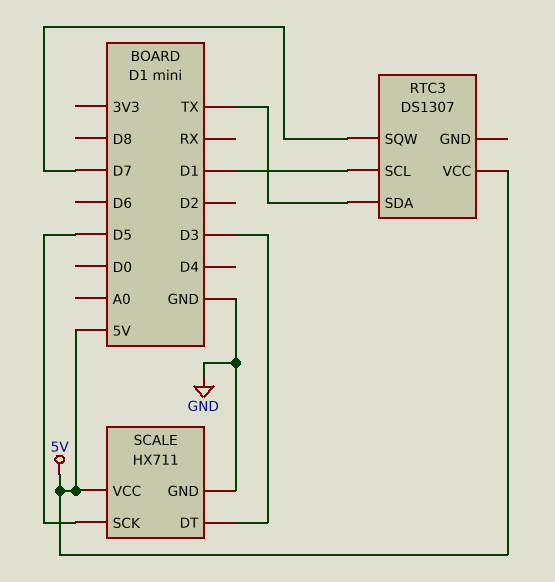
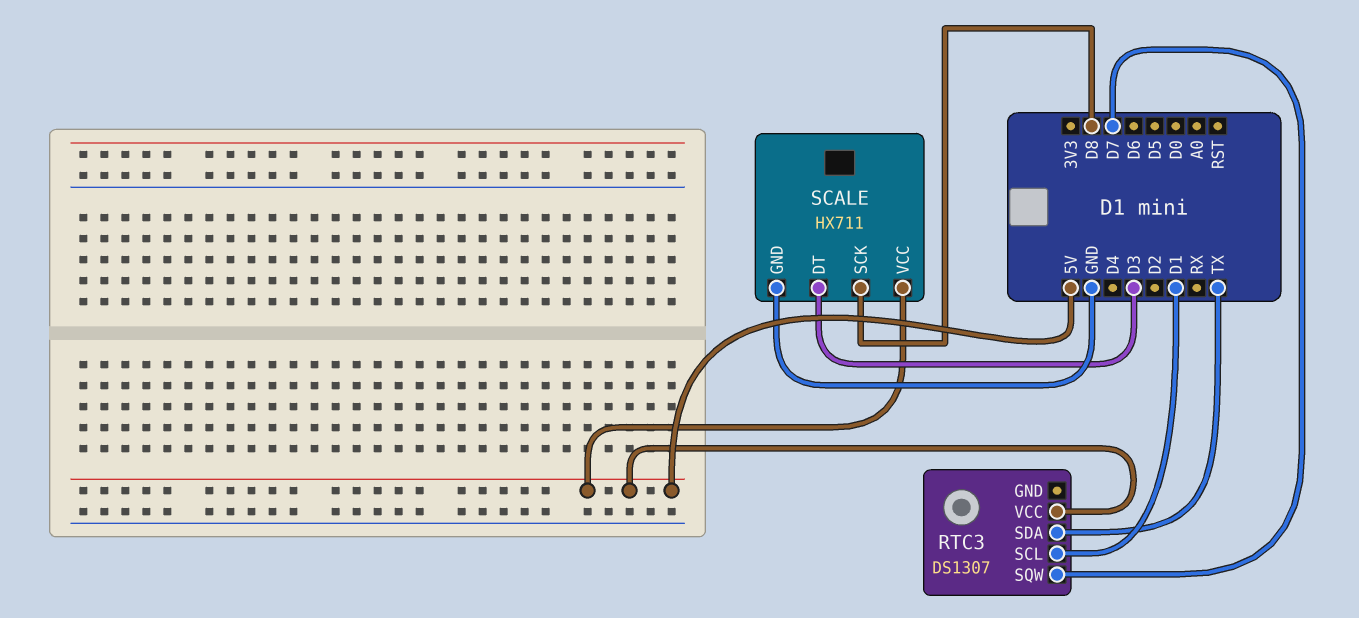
SCALE pin SCK: D5 -> D8

